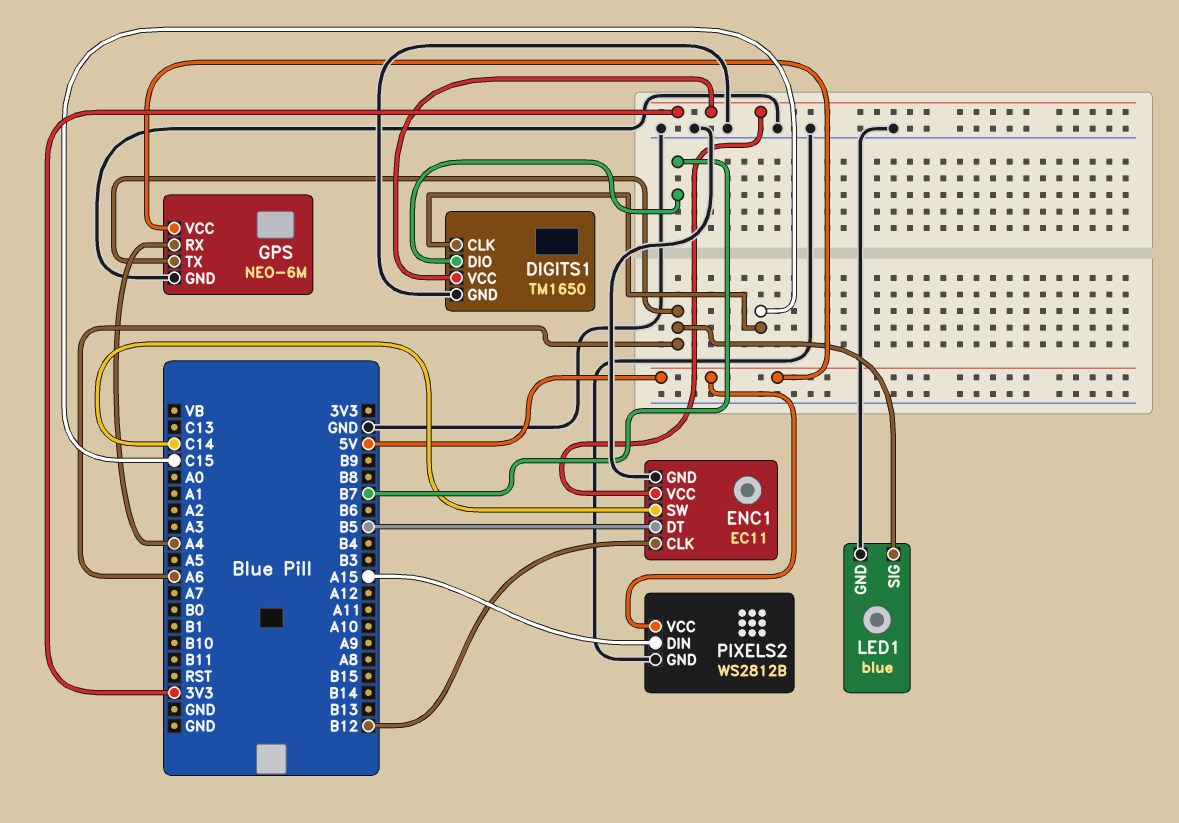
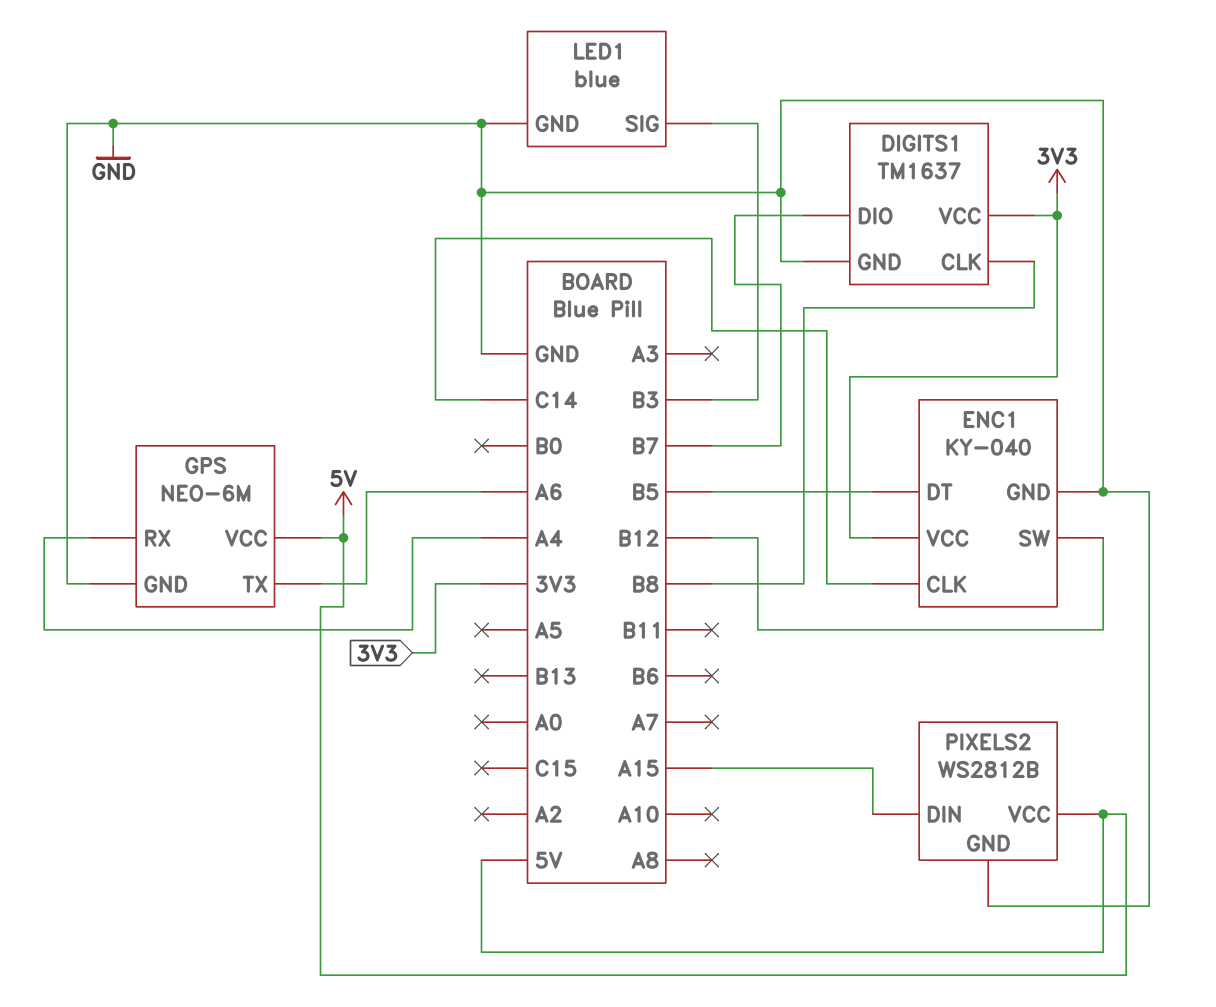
DIGITS1: TM1650 -> TM1637
DIGITS1 pin CLK: C15 -> B8
ENC1: EC11 -> KY-040
ENC1 pin CLK: B12 -> C14
ENC1 pin SW: C14 -> B12
LED1 pin SIG: A6 -> B3

